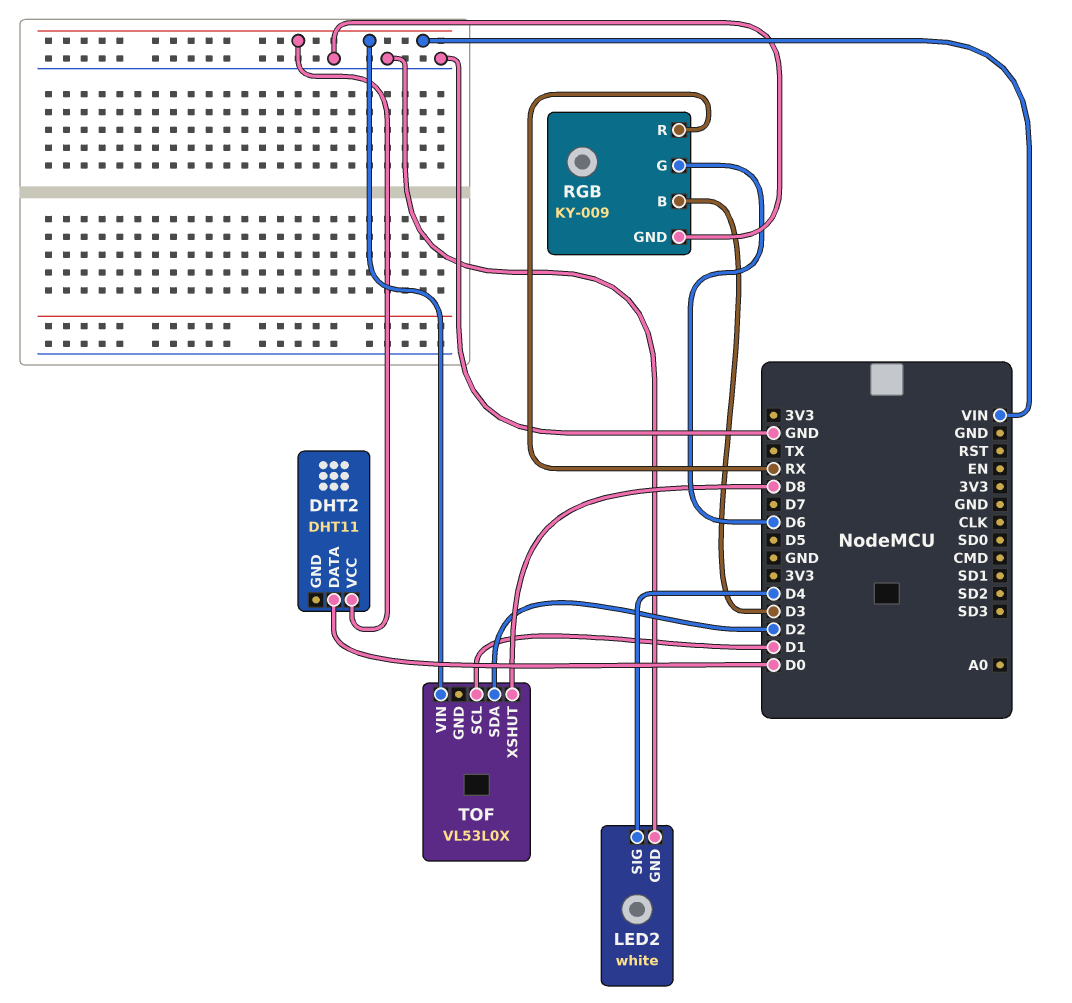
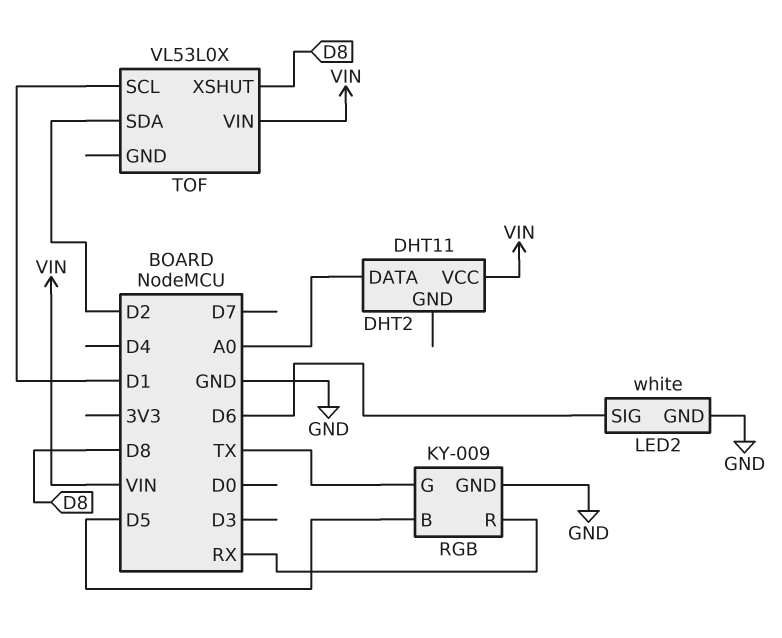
DHT2 pin DATA: D0 -> A0
LED2 pin SIG: D4 -> D6
RGB pin B: D3 -> D5
RGB pin G: D6 -> TX

